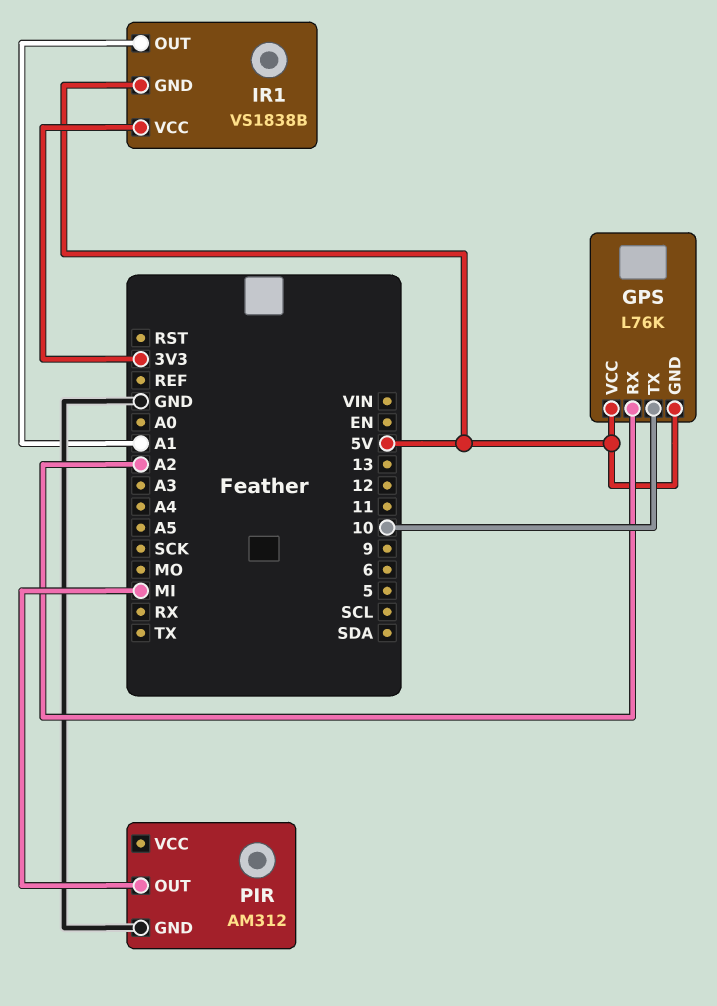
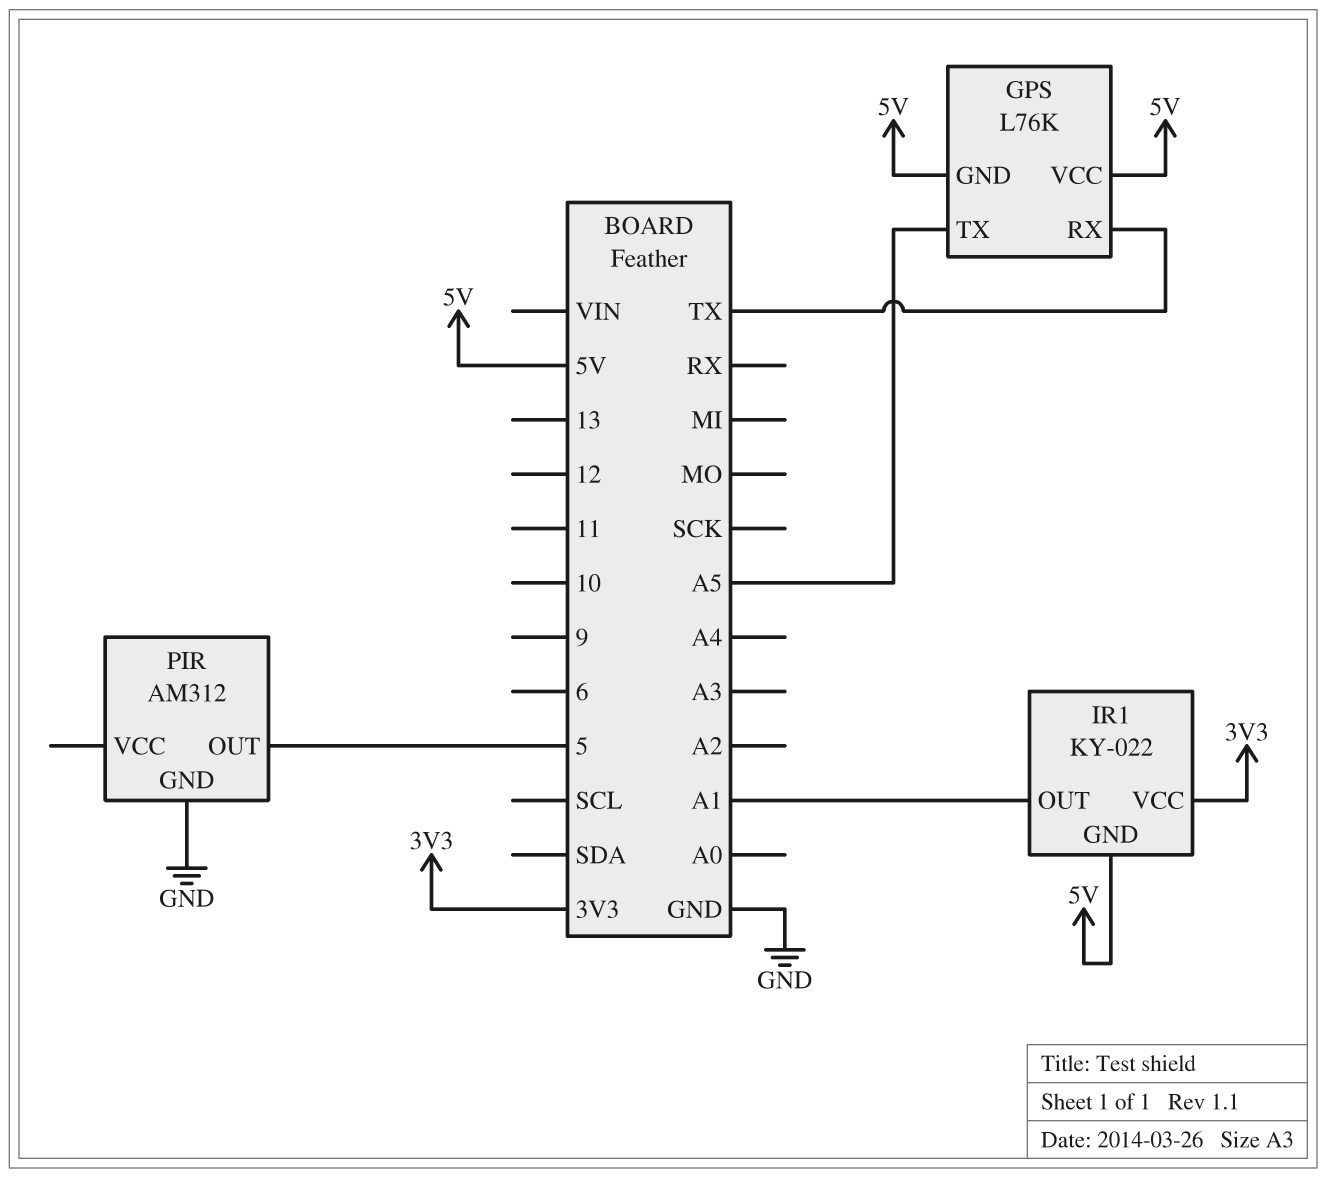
GPS pin RX: A2 -> TX
GPS pin TX: 10 -> A5
IR1: VS1838B -> KY-022
PIR pin OUT: MI -> 5

